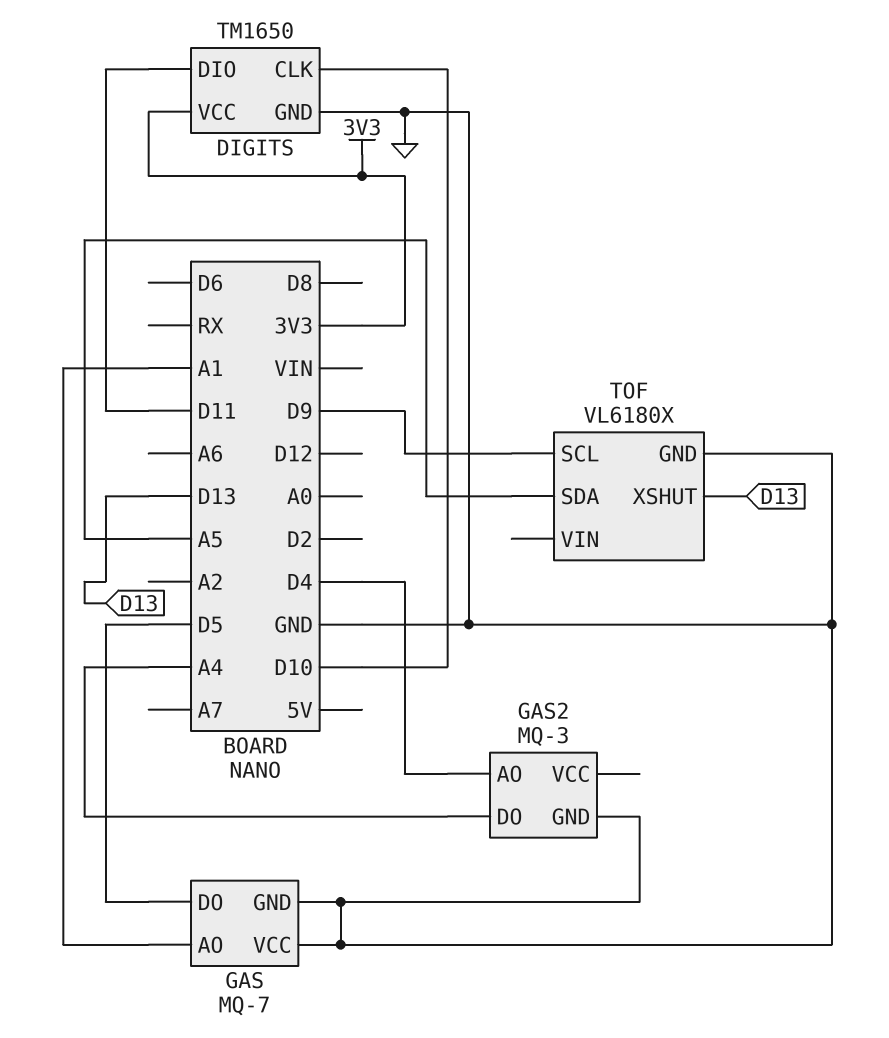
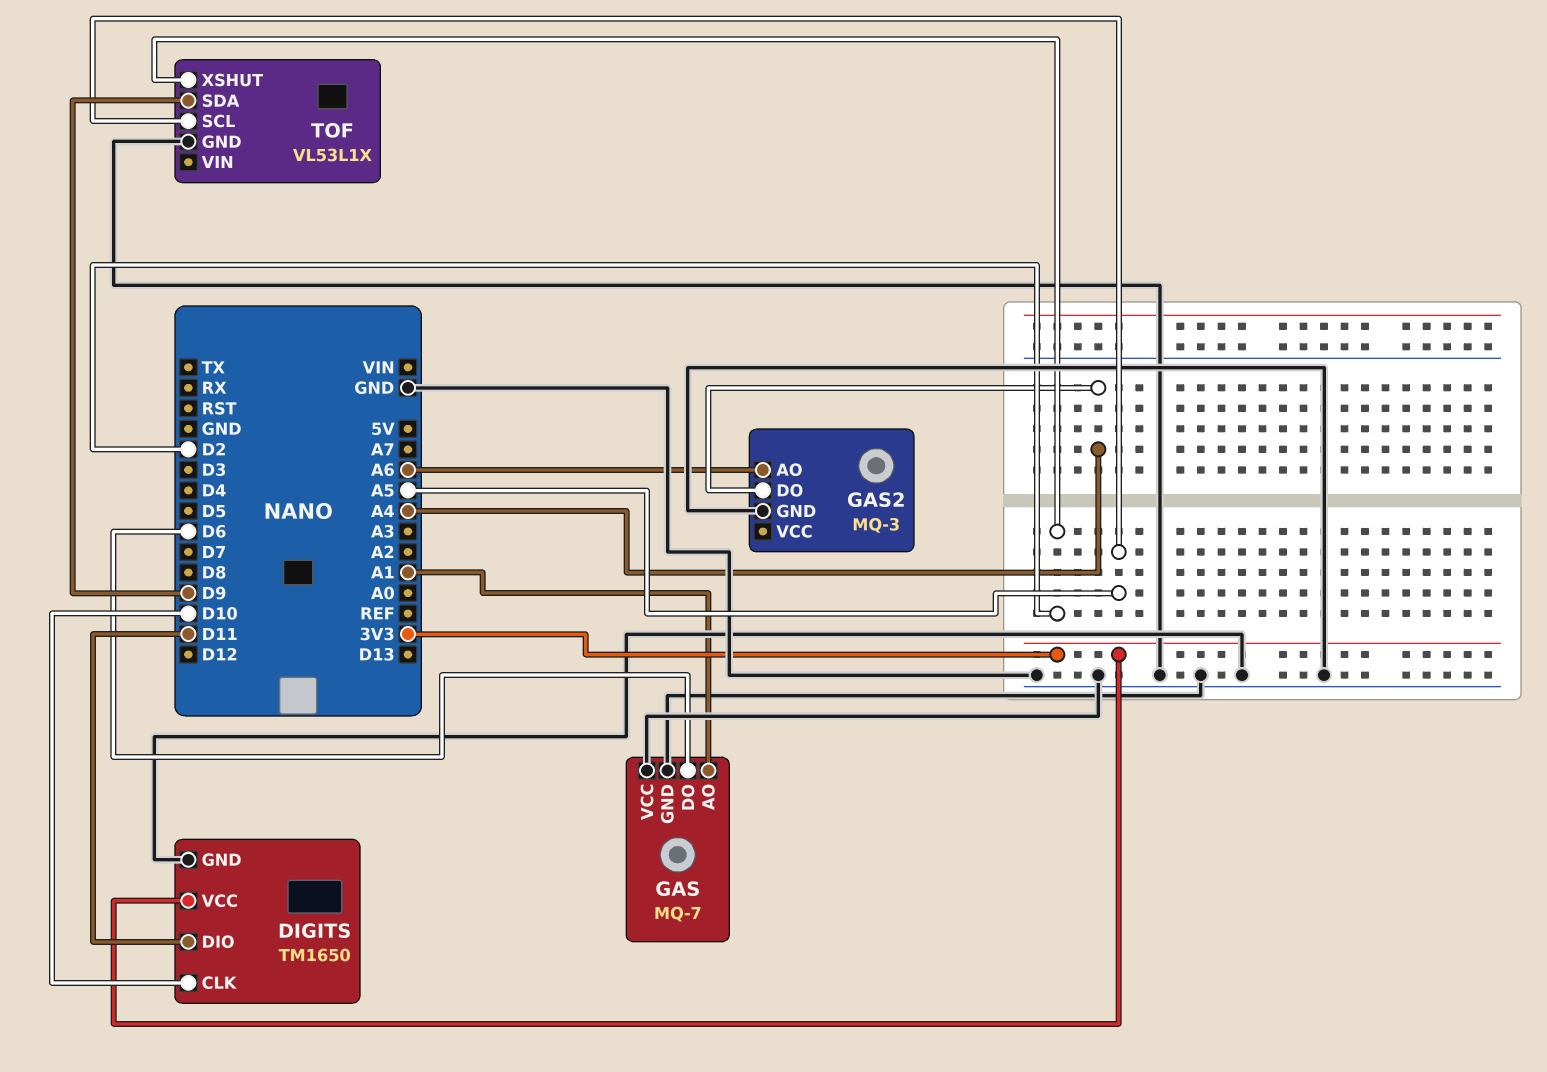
GAS pin DO: D5 -> D6
GAS2 pin AO: D4 -> A6
TOF: VL6180X -> VL53L1X
TOF pin SCL: D9 -> A5
TOF pin SDA: A5 -> D9
TOF pin XSHUT: D13 -> D2

